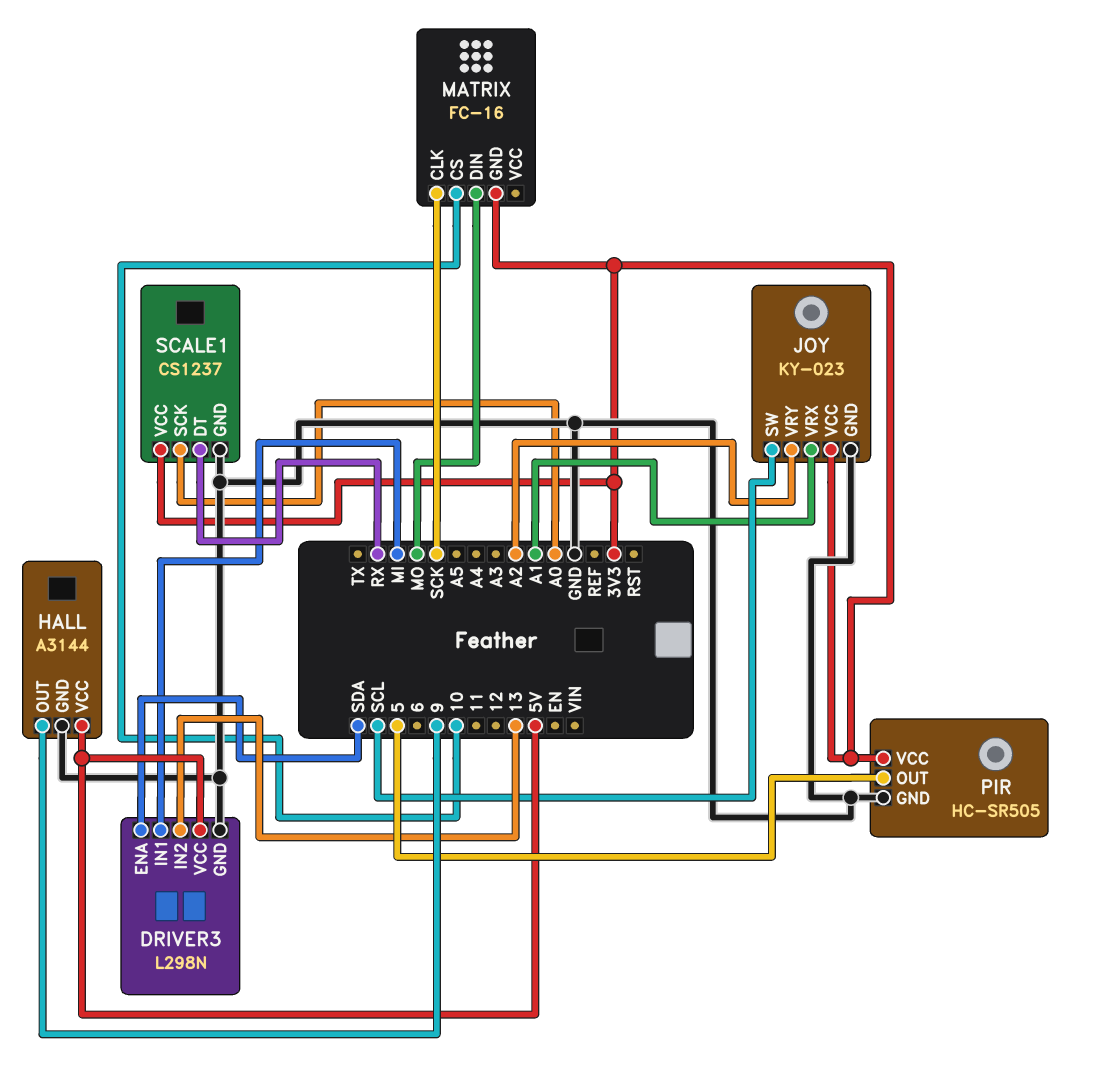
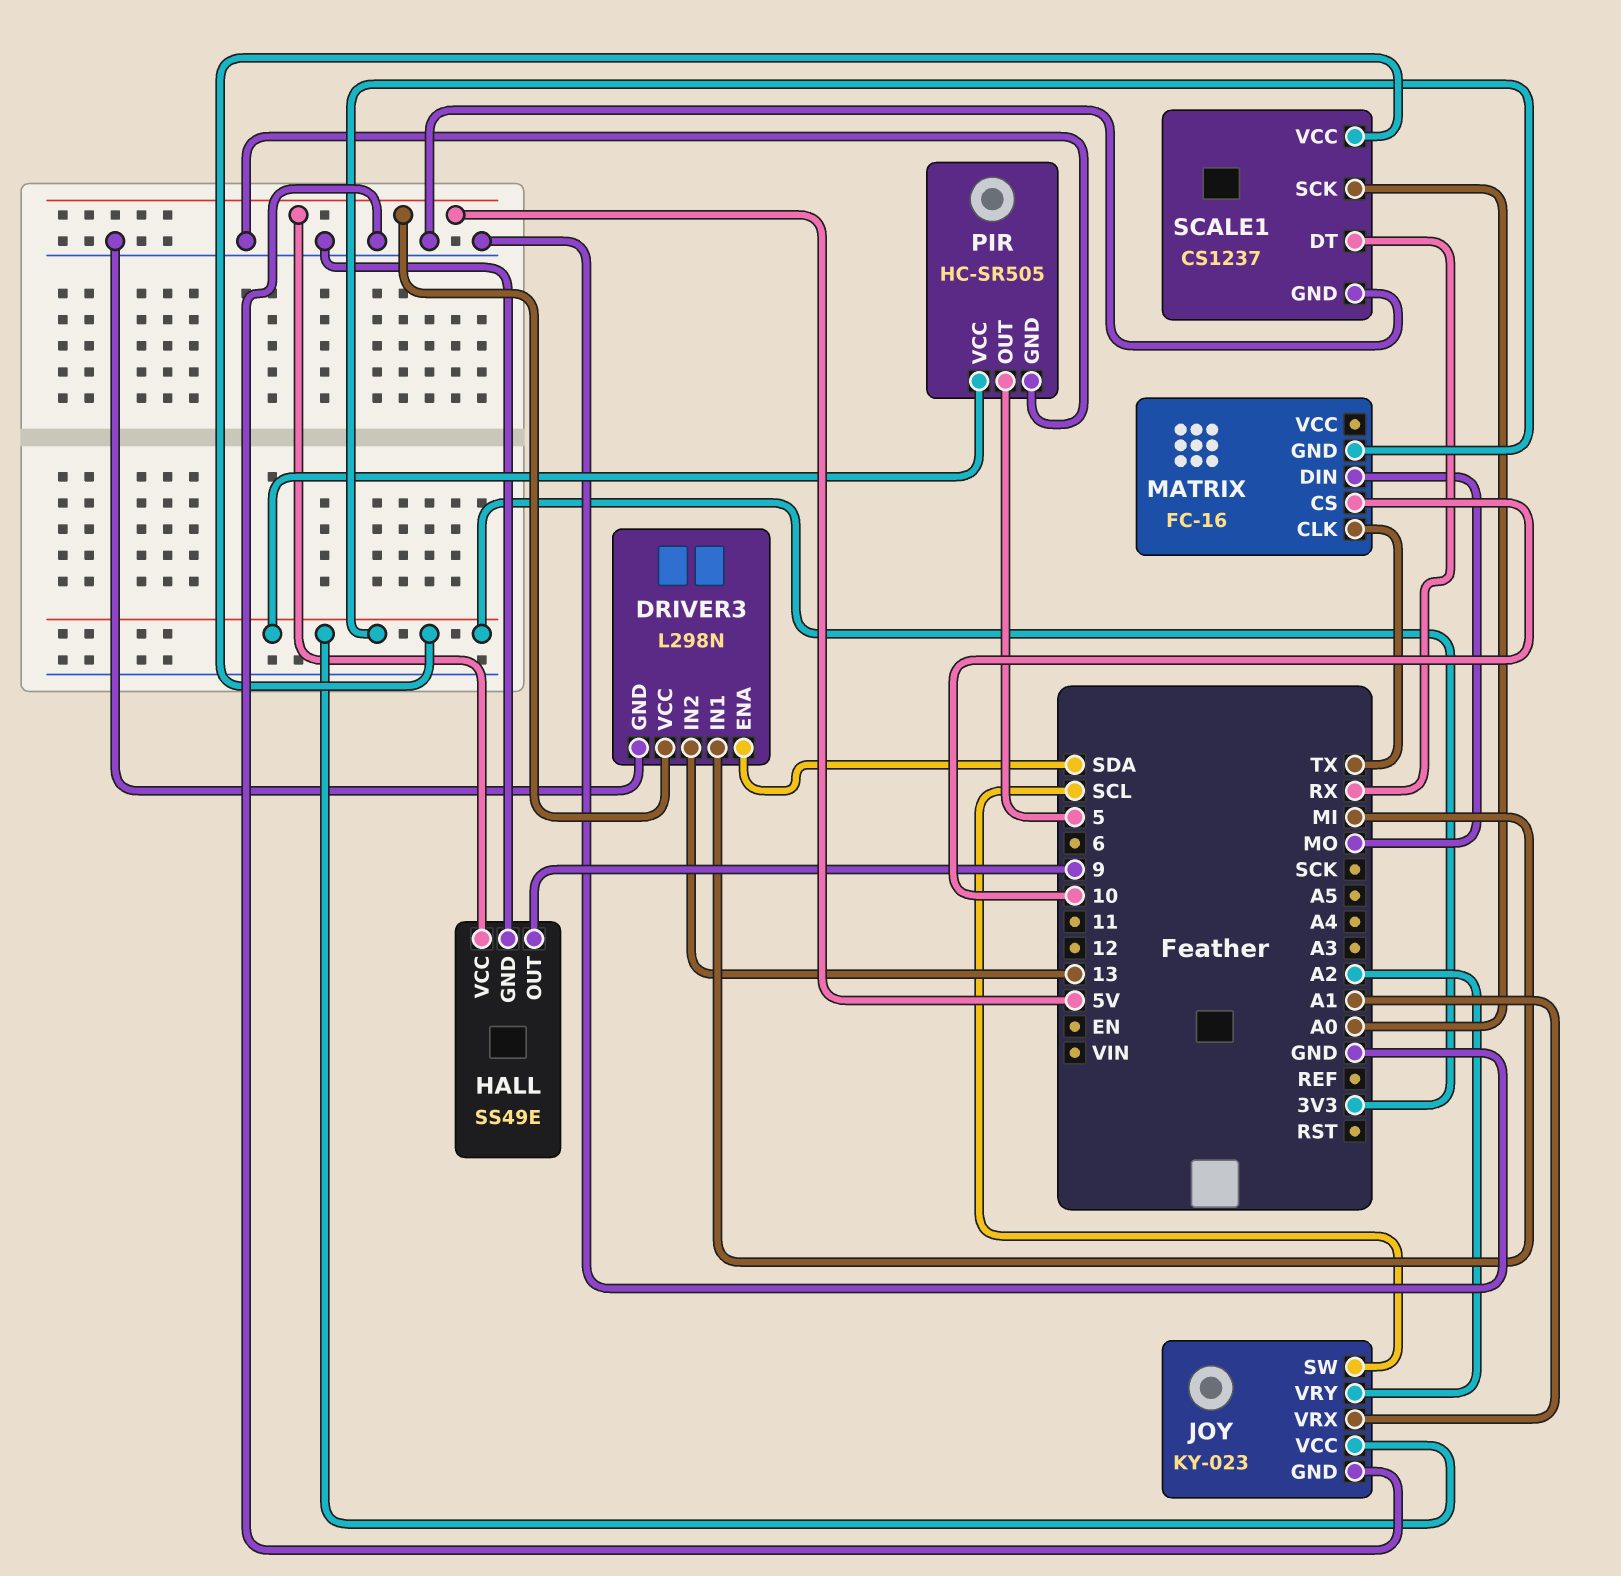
HALL: A3144 -> SS49E
MATRIX pin CLK: SCK -> TX

